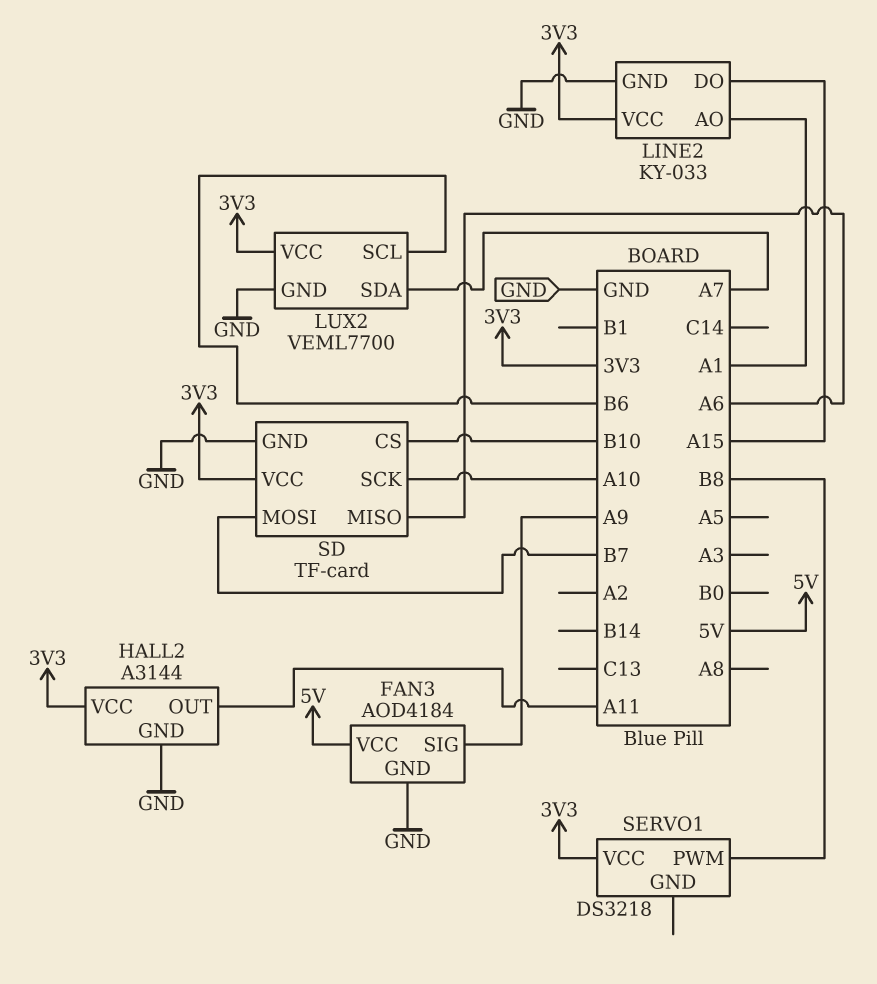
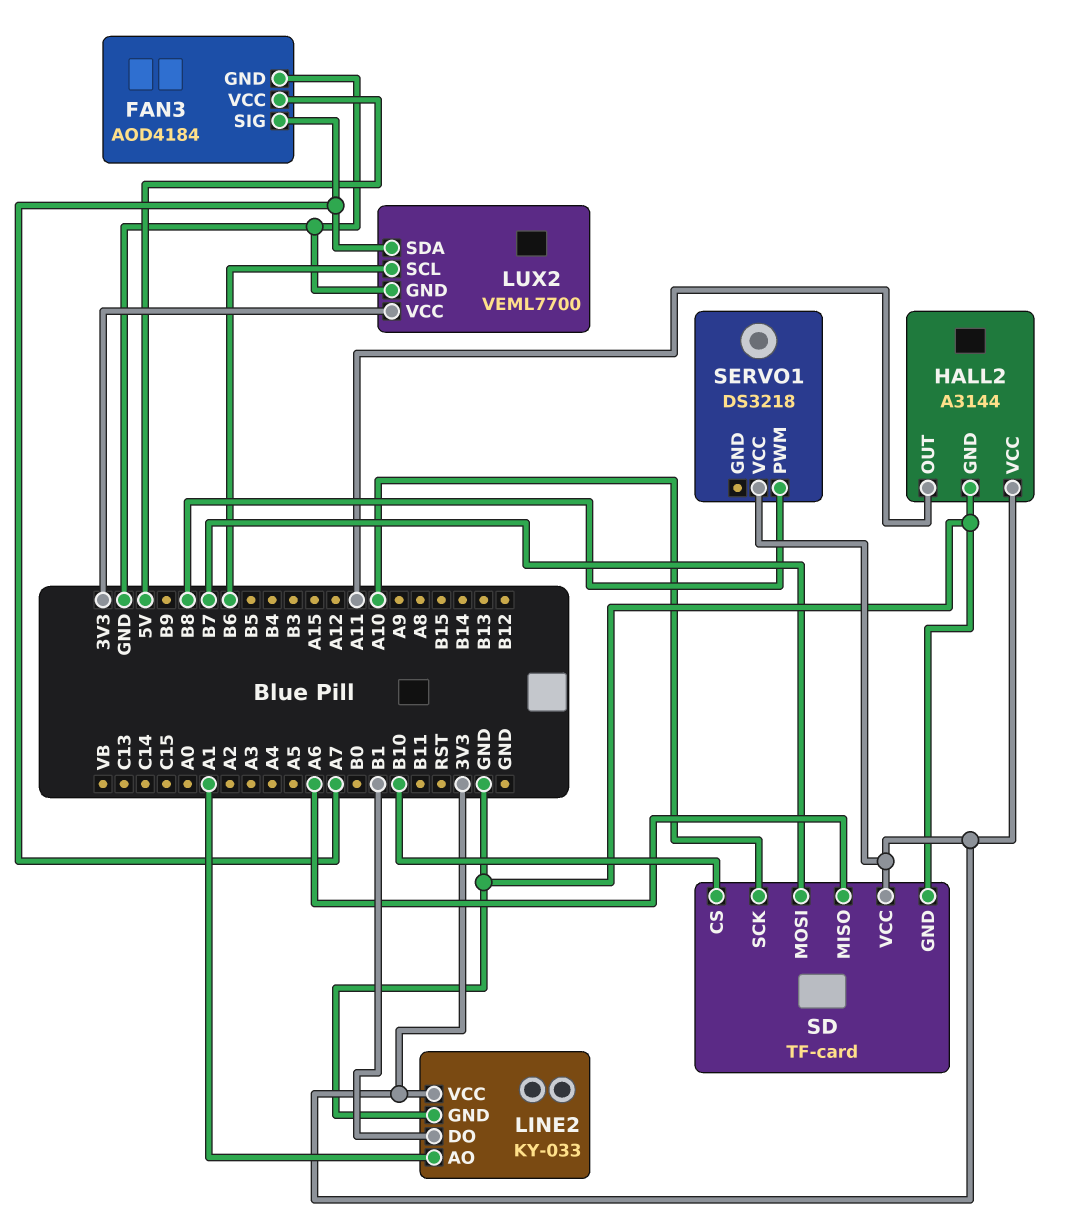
FAN3 pin SIG: A9 -> A7
LINE2 pin DO: A15 -> B1

